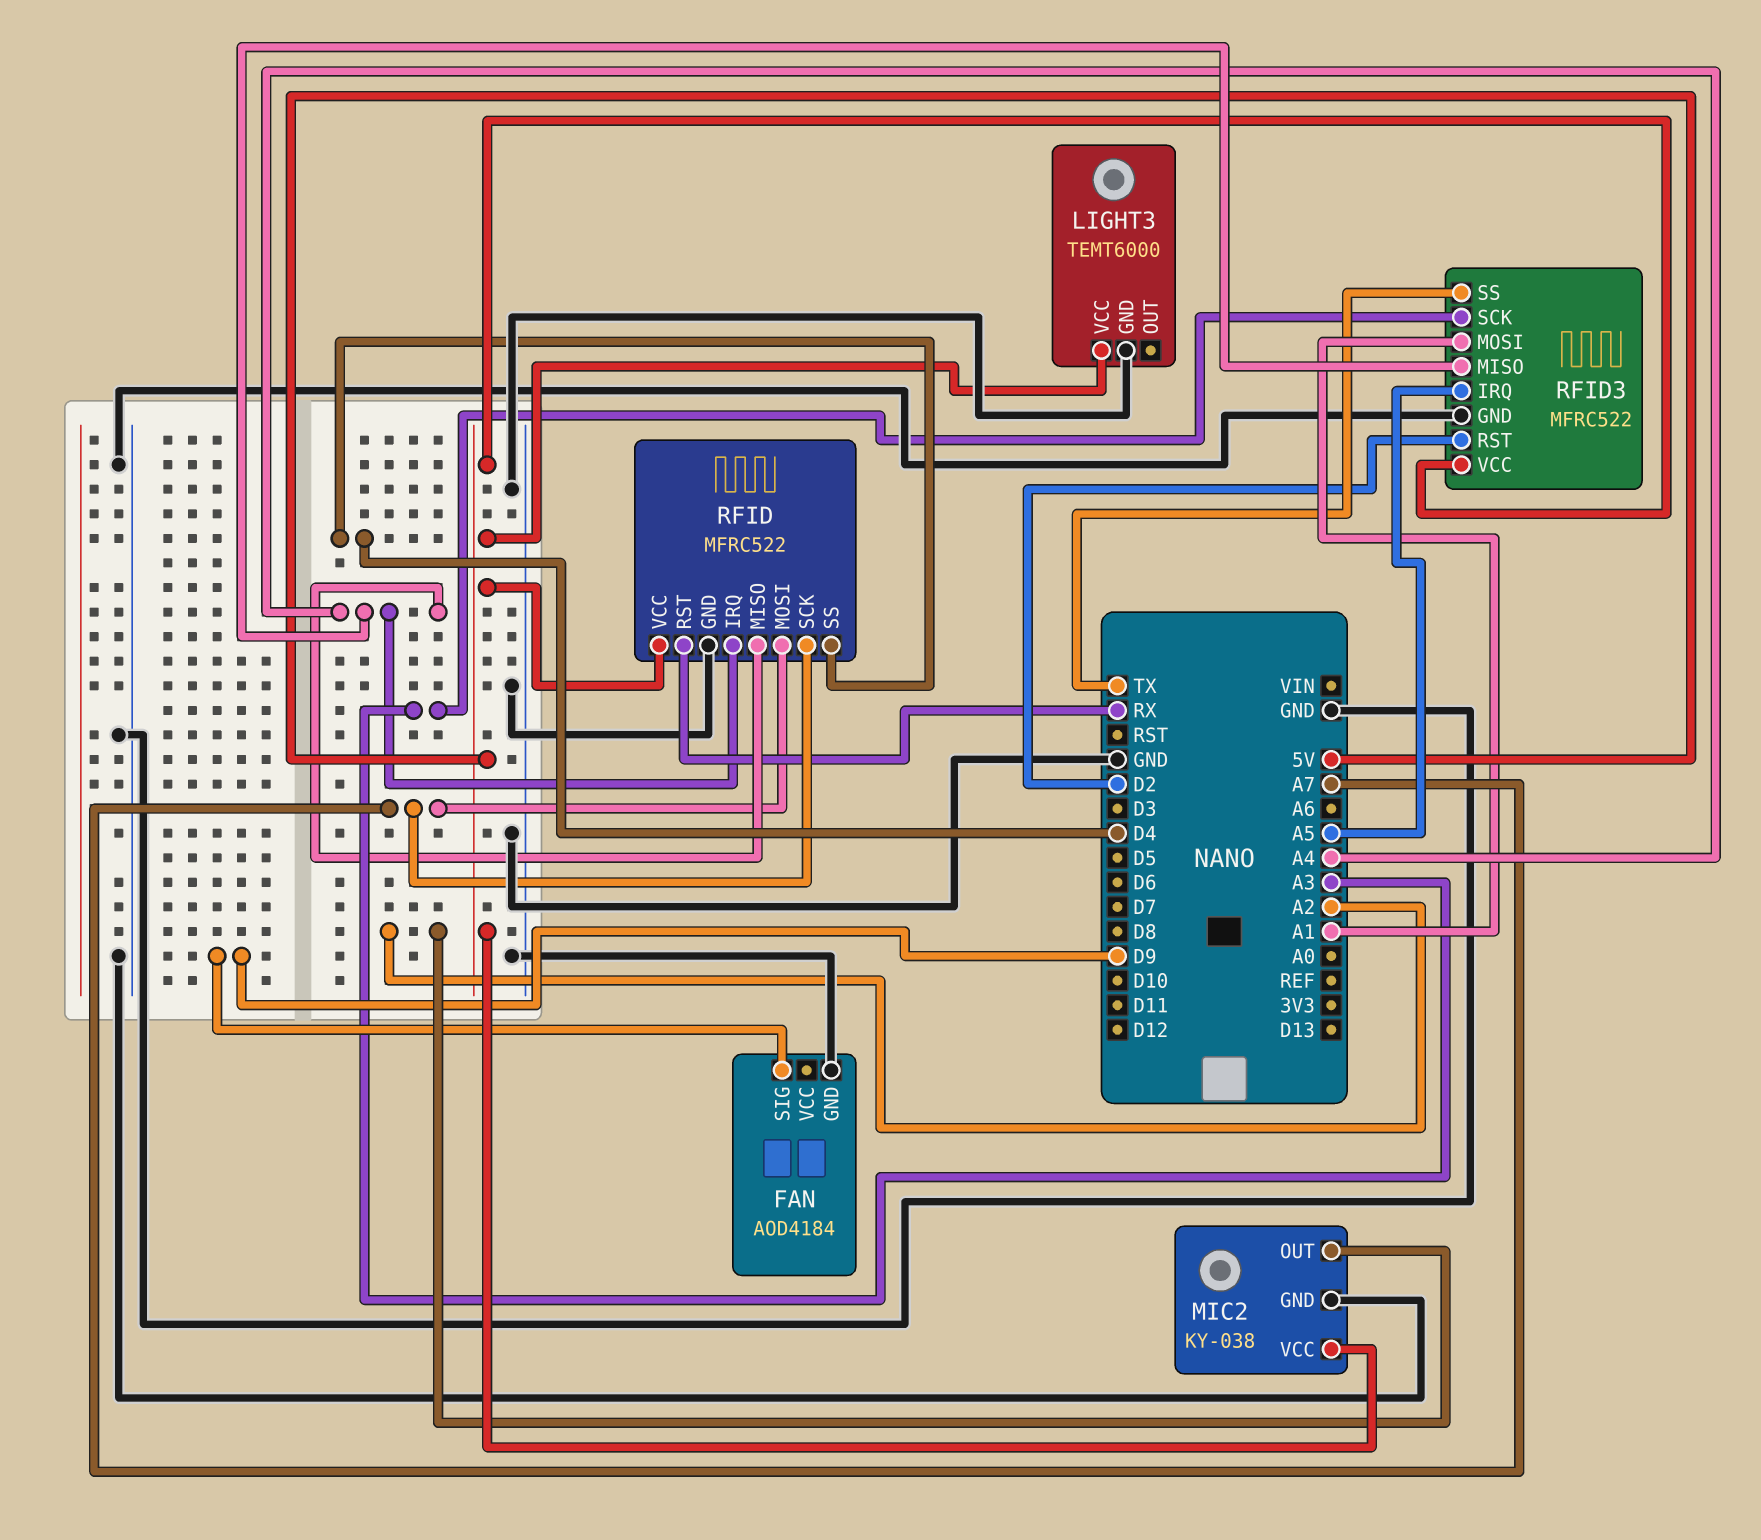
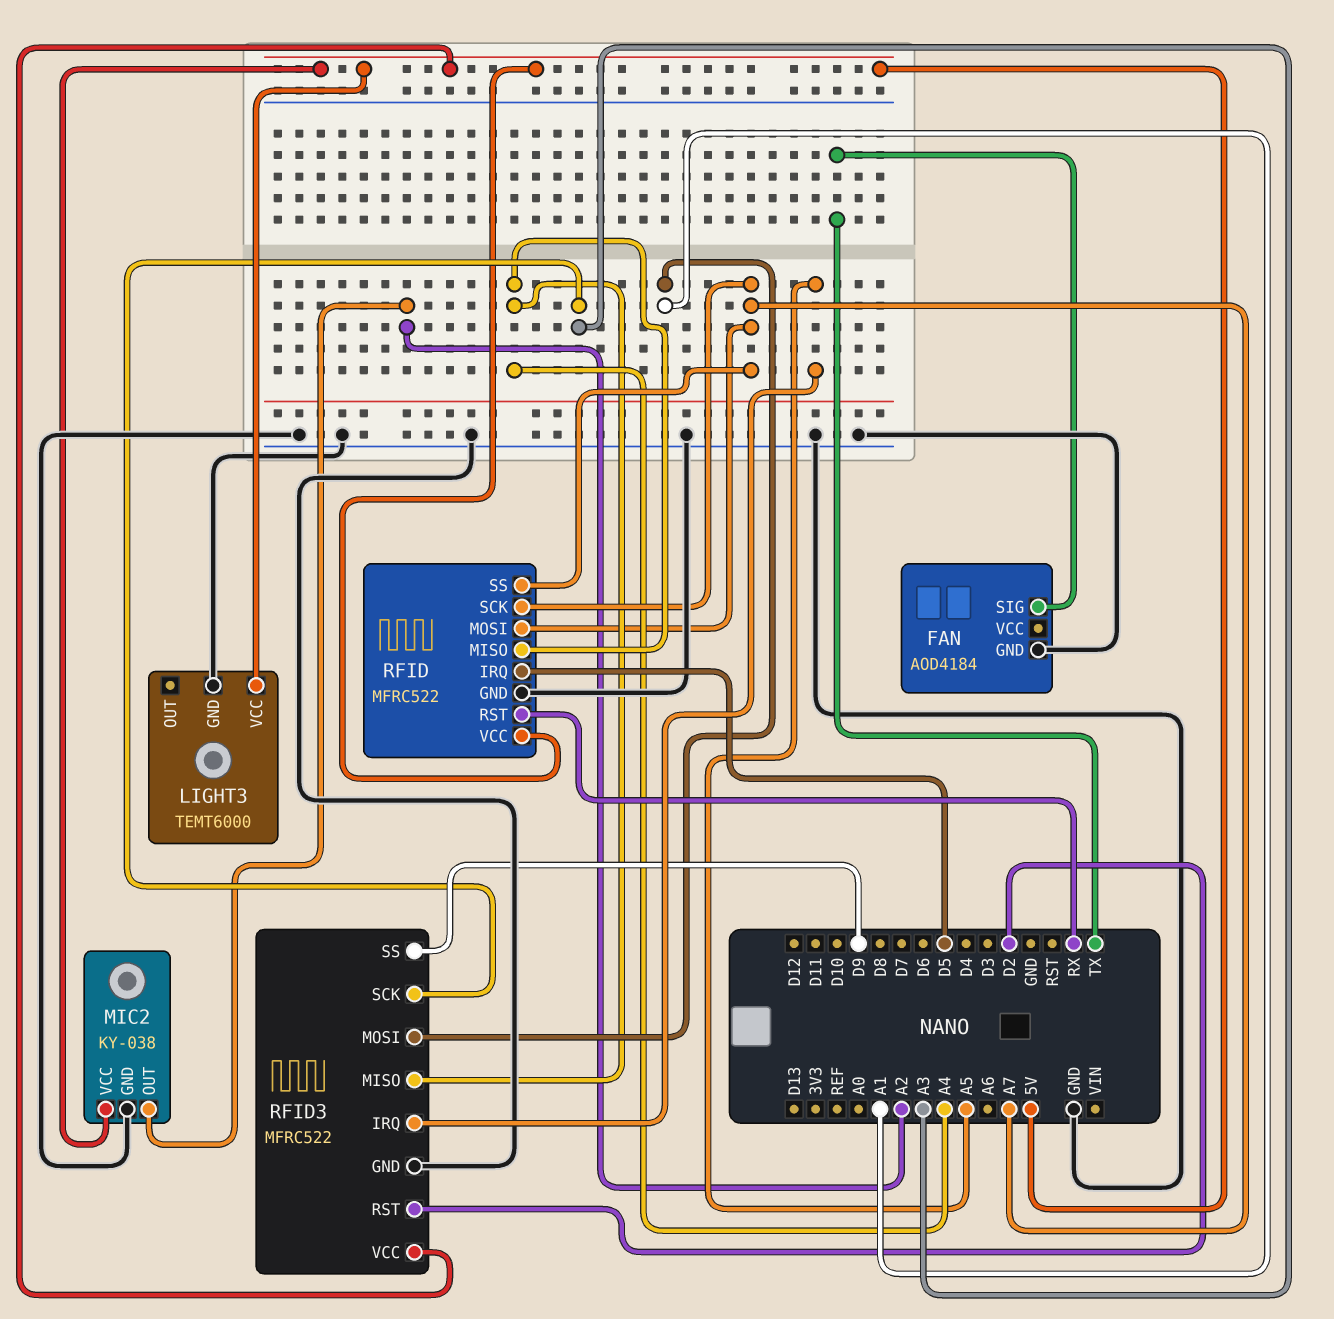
FAN pin SIG: D9 -> TX
RFID pin IRQ: A4 -> D5
RFID pin SS: D4 -> A7
RFID3 pin SS: TX -> D9

